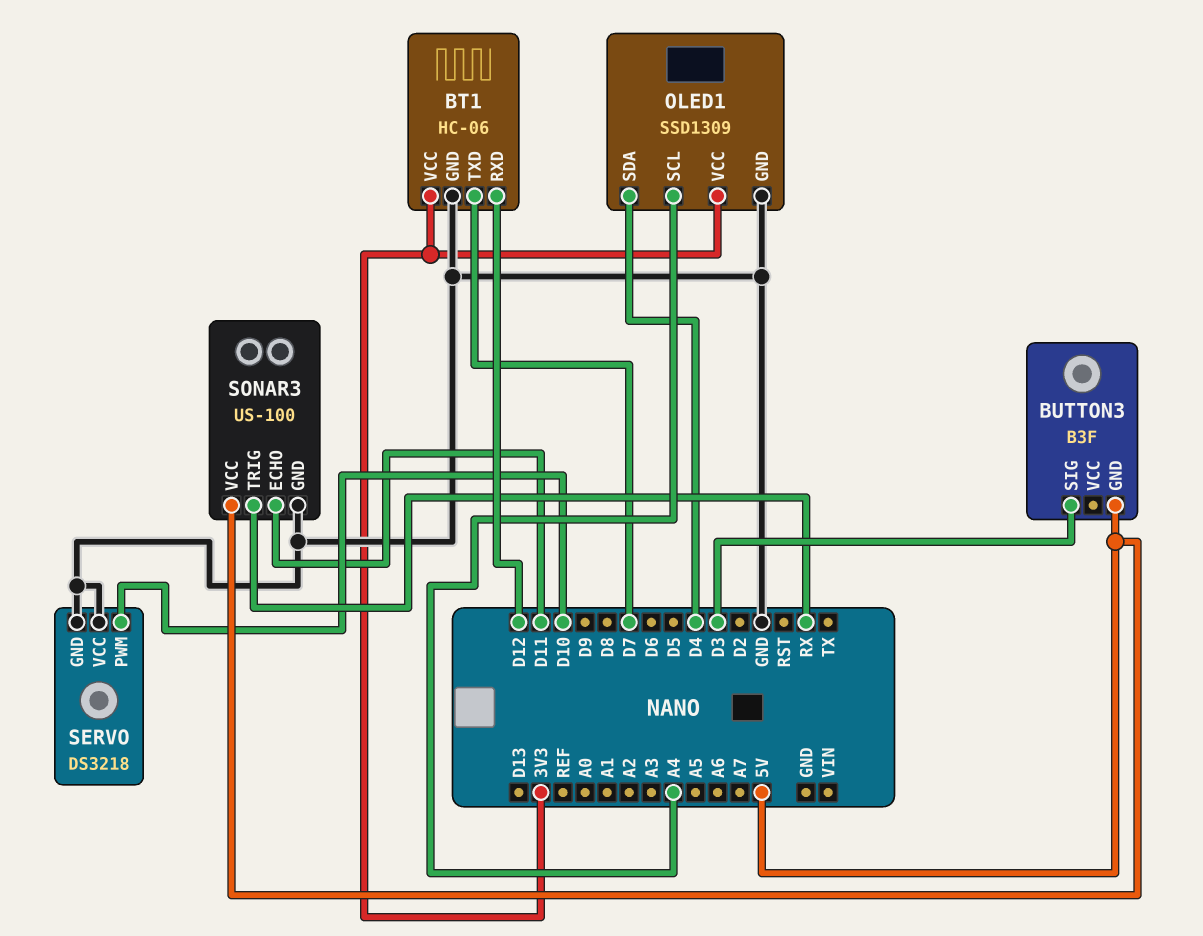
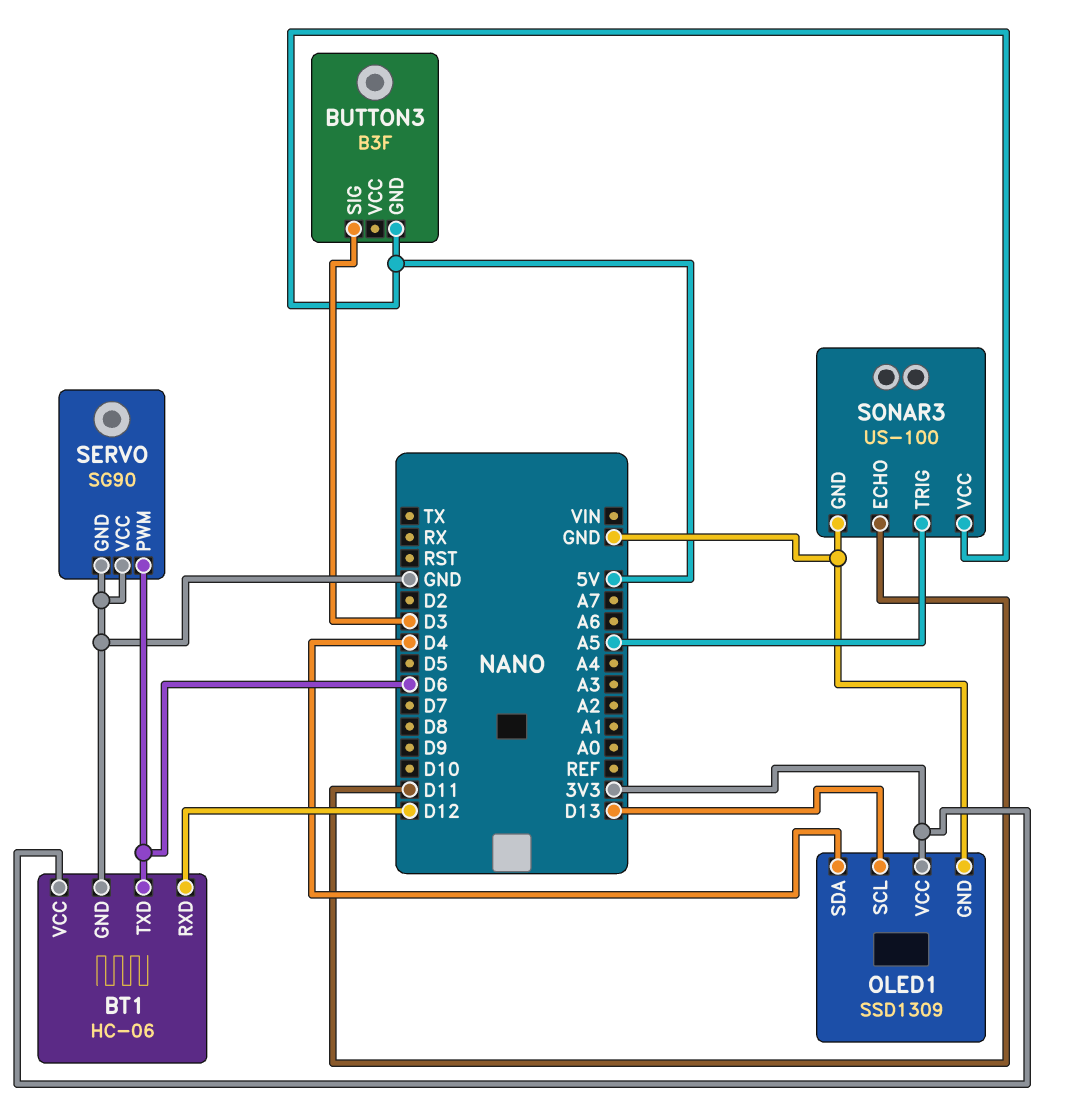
BT1 pin TXD: D7 -> D6
OLED1 pin SCL: A4 -> D13
SERVO: DS3218 -> SG90
SERVO pin PWM: D10 -> D6
SONAR3 pin TRIG: RX -> A5

